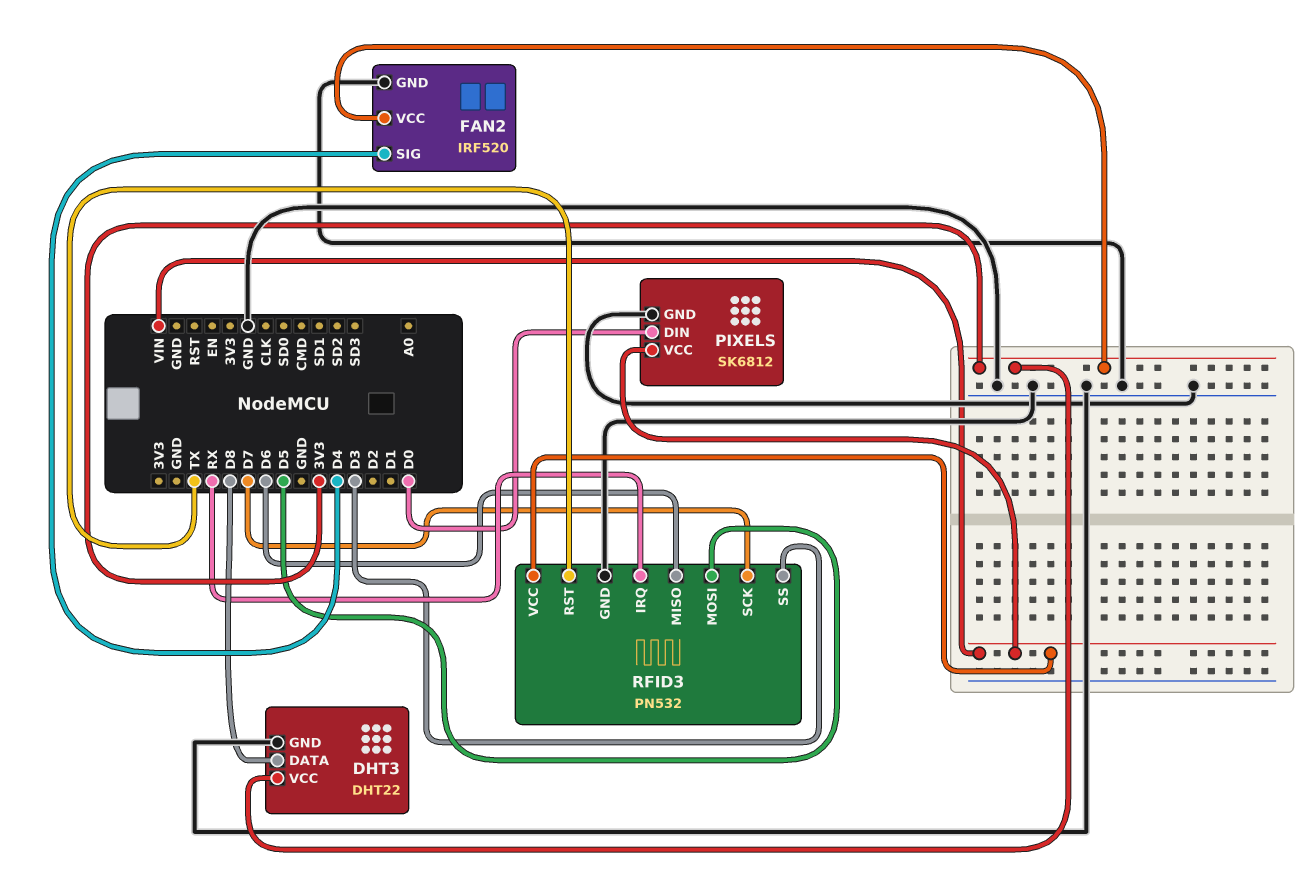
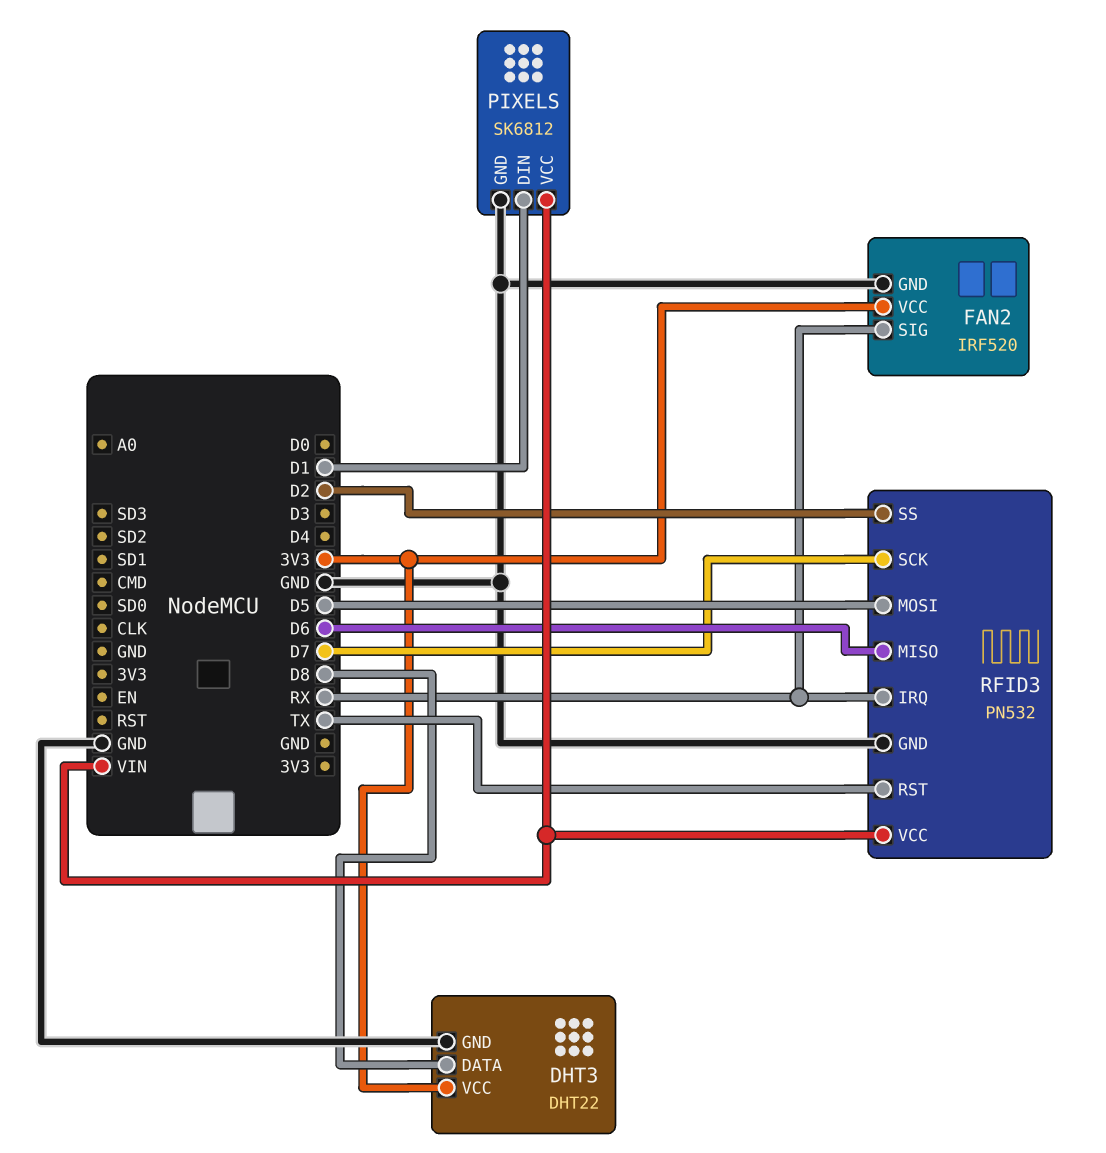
FAN2 pin SIG: D4 -> RX
PIXELS pin DIN: D0 -> D1
RFID3 pin SS: D3 -> D2

